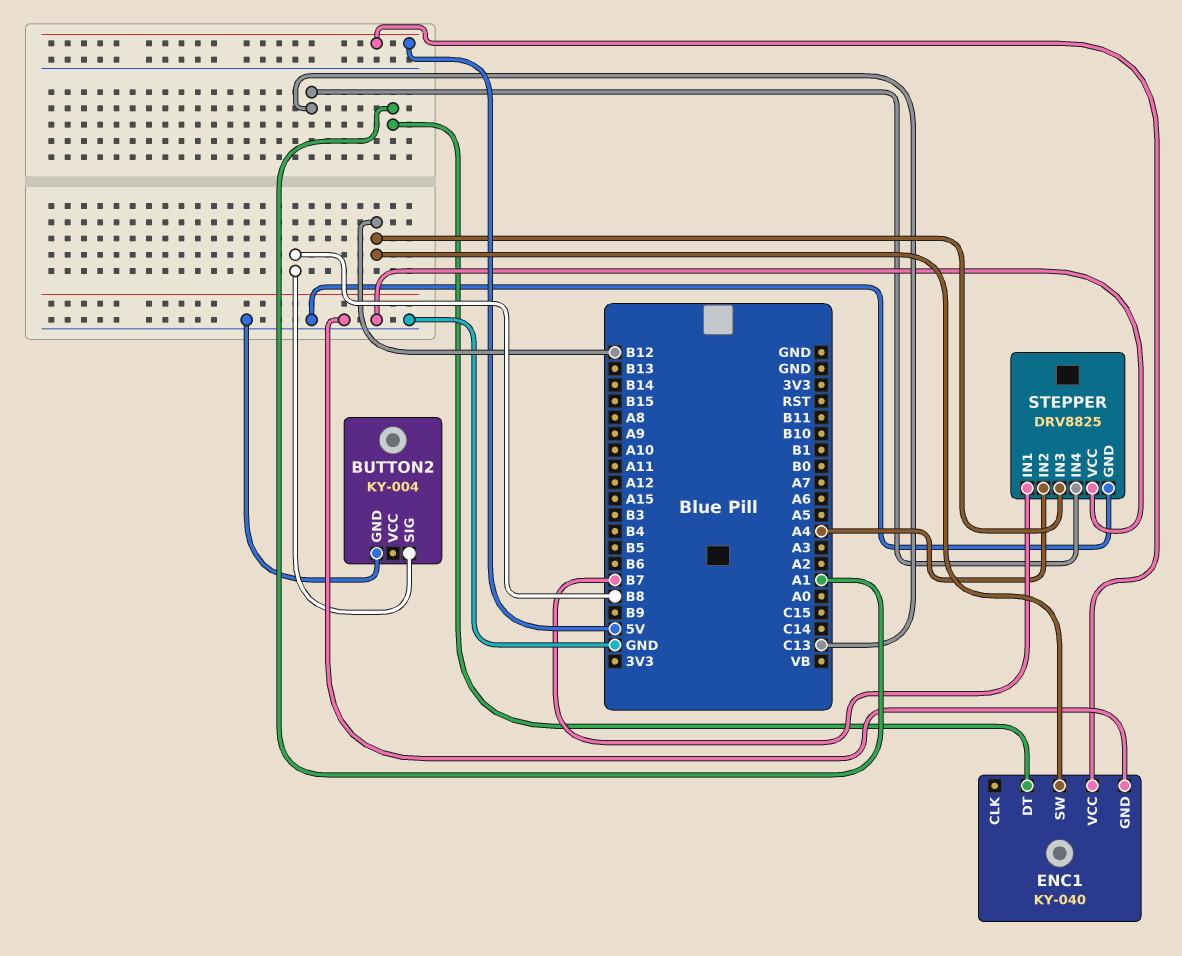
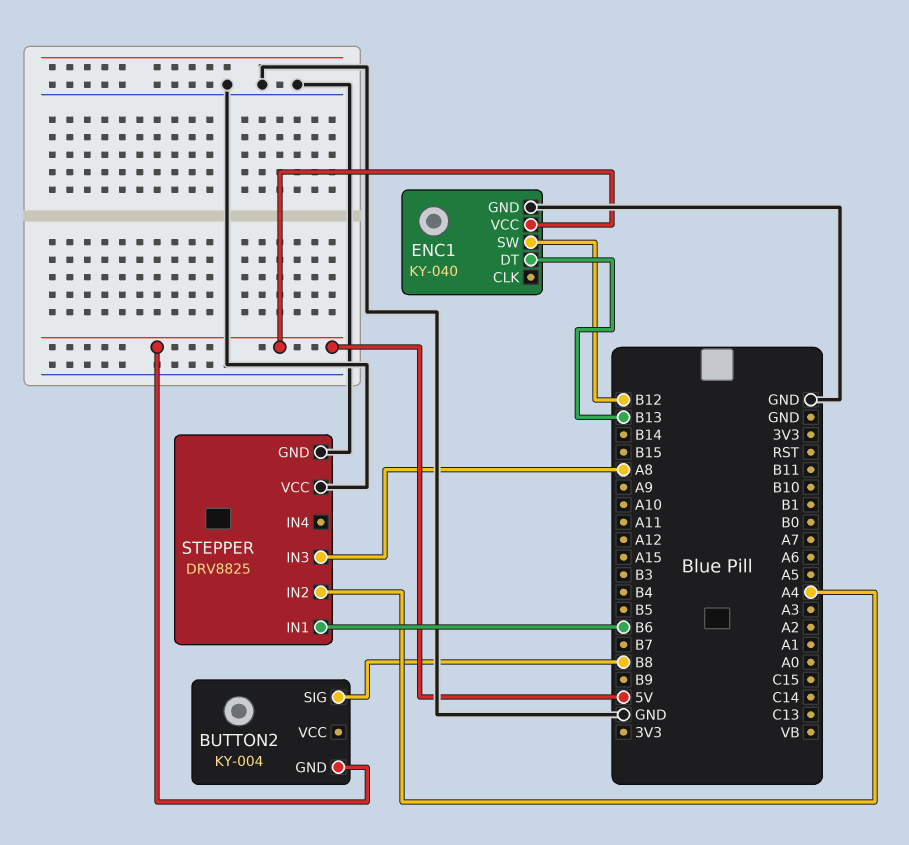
BUTTON2 pin GND: GND -> 5V
ENC1 pin DT: A1 -> B13
STEPPER pin IN1: B7 -> B6
STEPPER pin IN3: B12 -> A8
STEPPER pin IN4: C13 -> none

